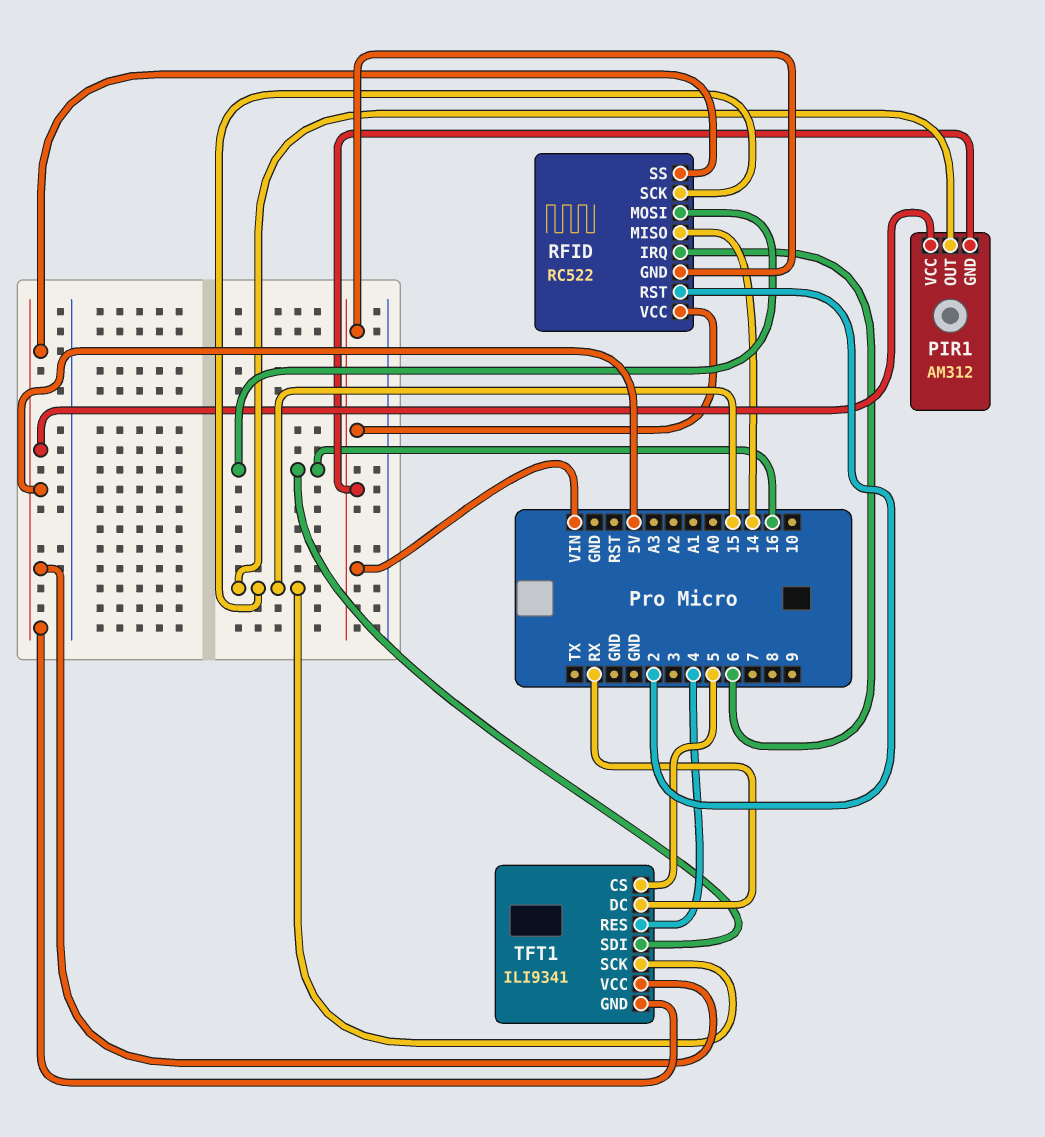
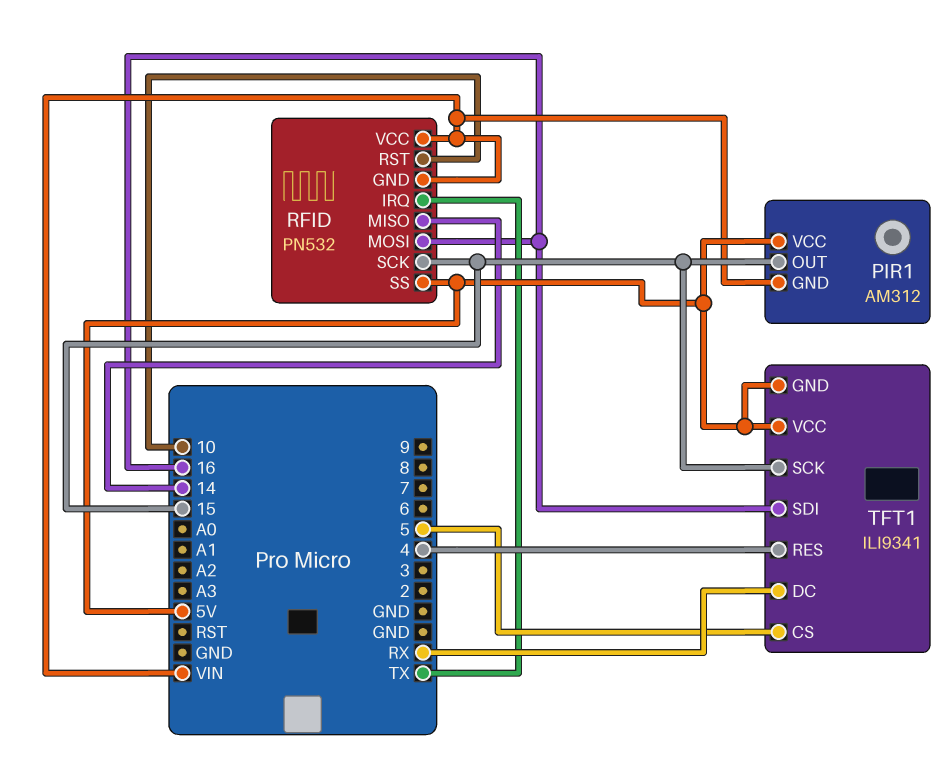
RFID: RC522 -> PN532
RFID pin IRQ: 6 -> TX
RFID pin RST: 2 -> 10

